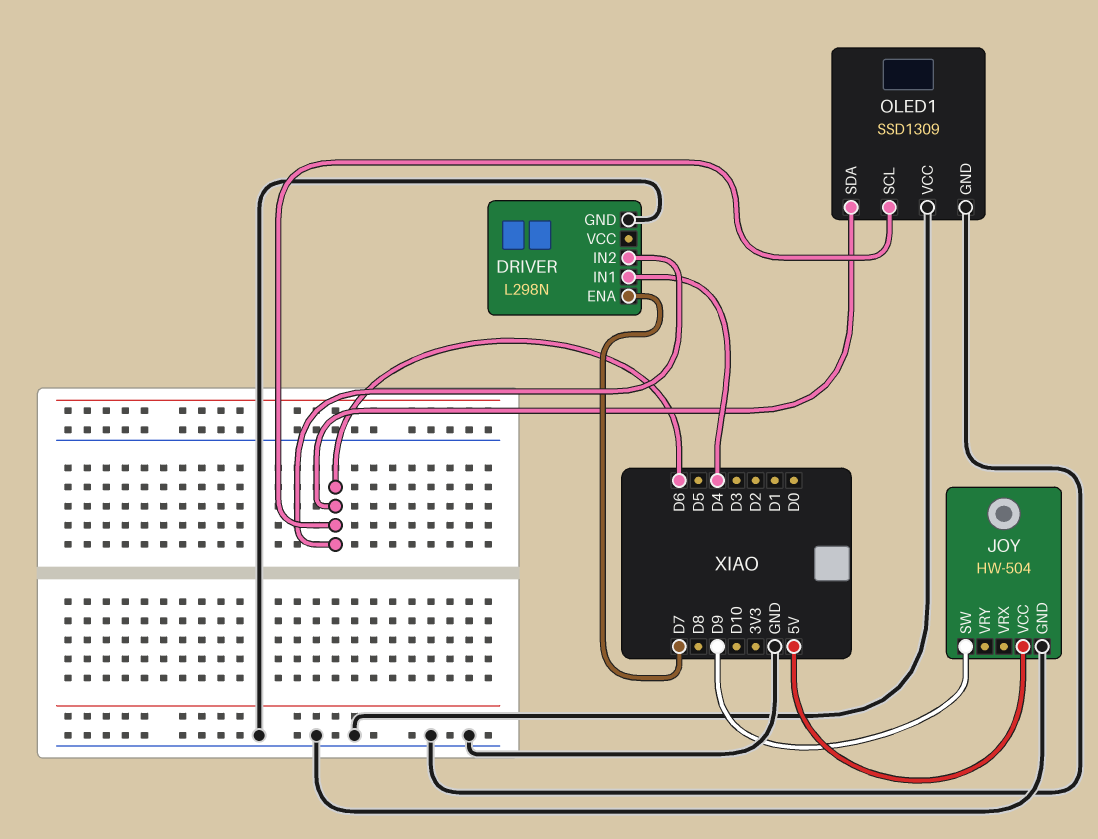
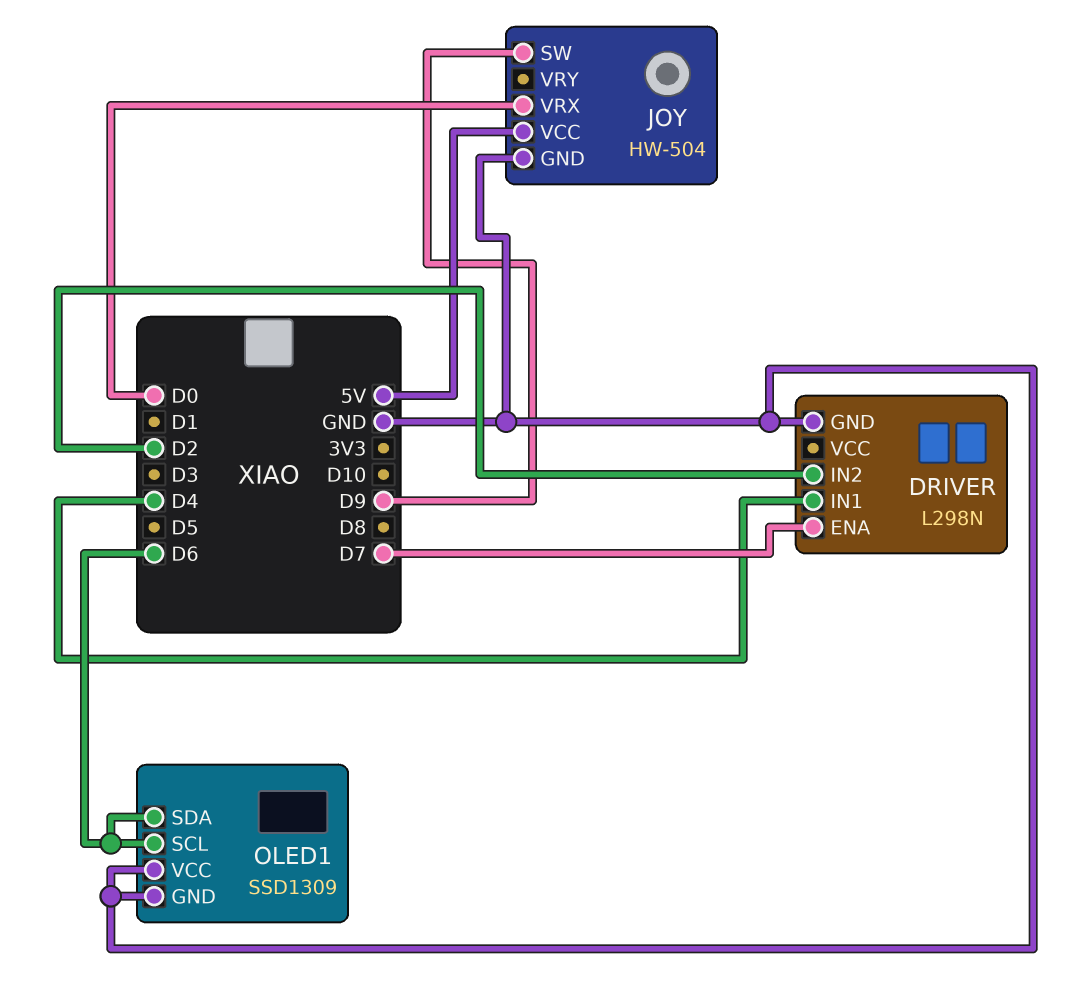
DRIVER pin IN2: D6 -> D2
JOY pin VRX: none -> D0

